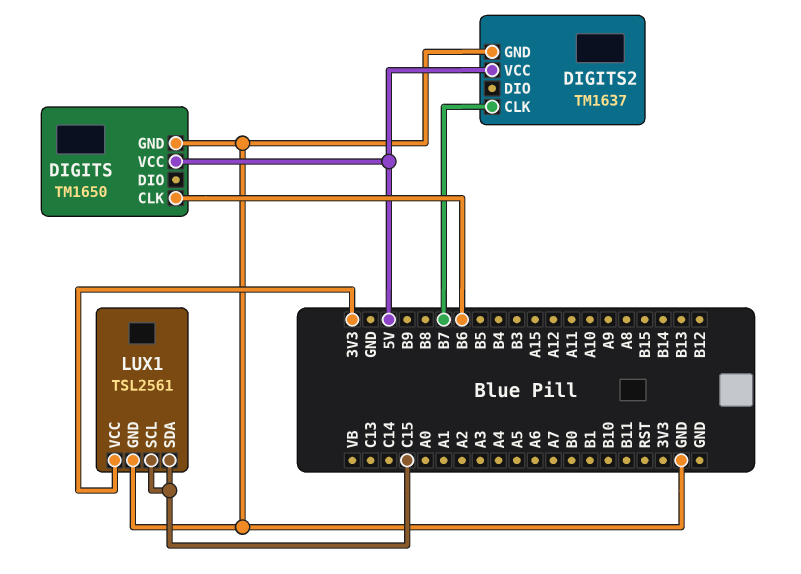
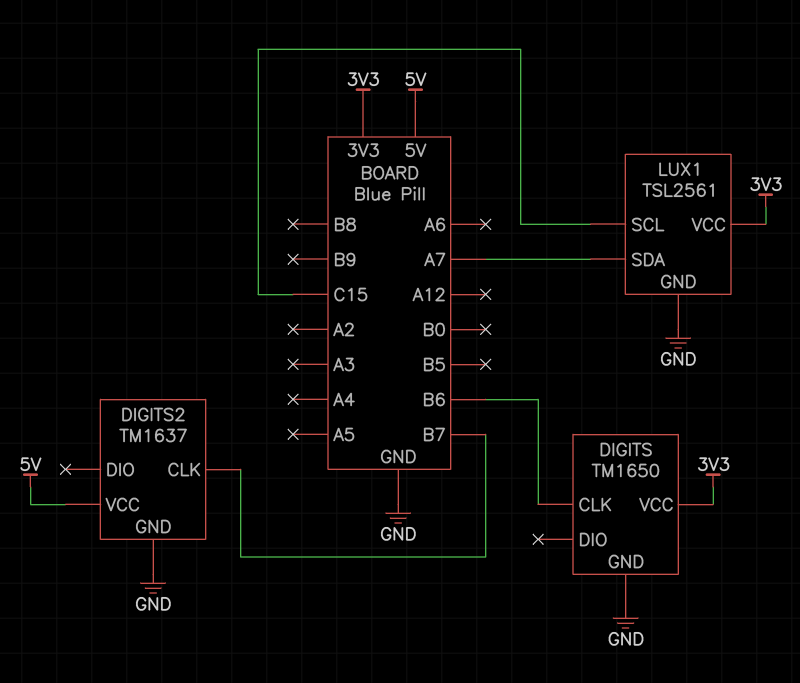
DIGITS pin VCC: 5V -> 3V3
LUX1 pin SDA: C15 -> A7

